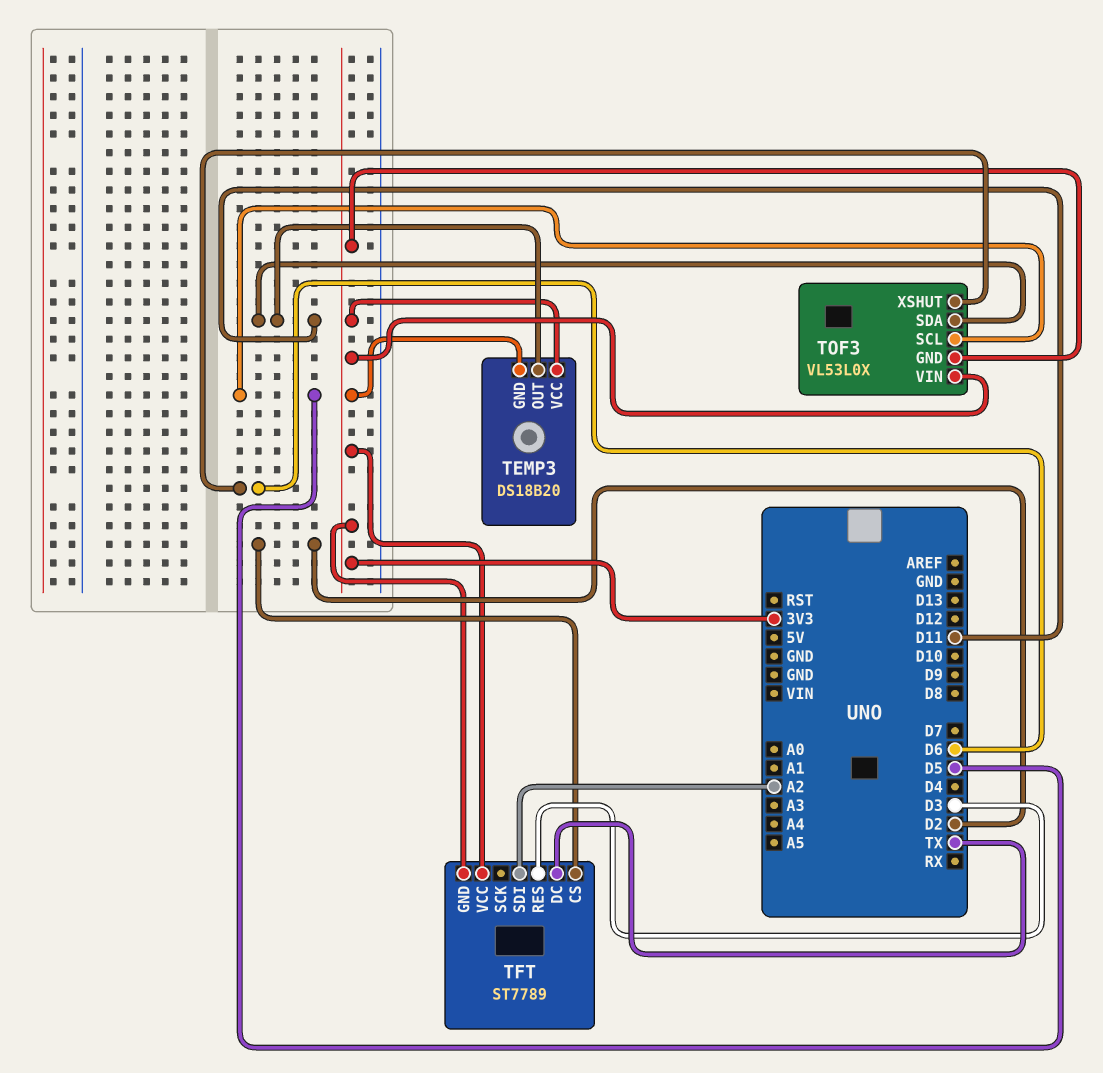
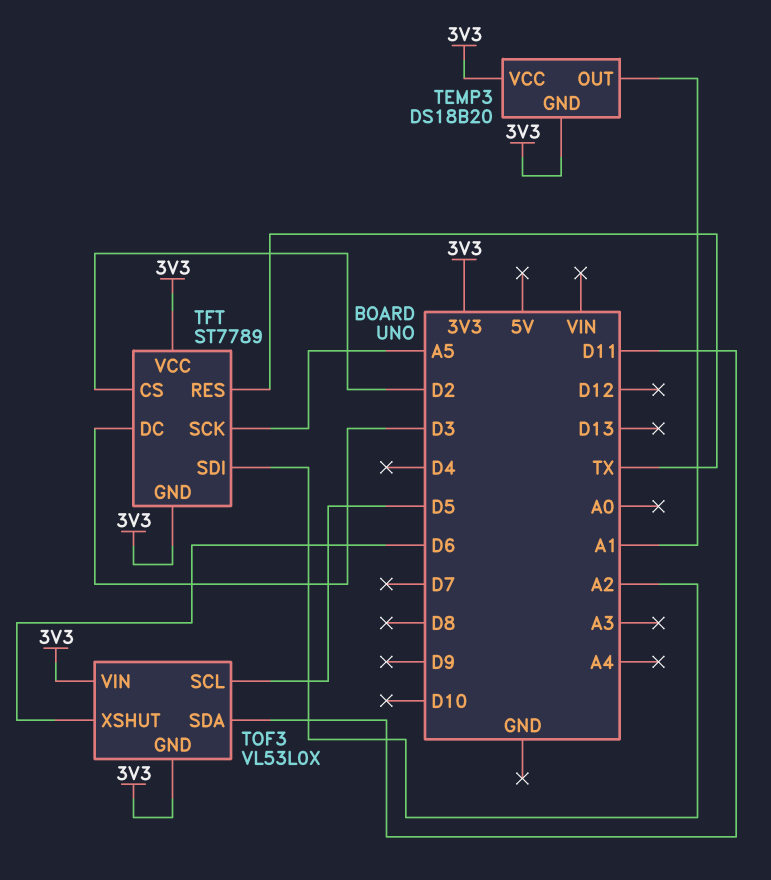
TEMP3 pin OUT: D11 -> A1
TFT pin DC: TX -> D3
TFT pin RES: D3 -> TX
TFT pin SCK: none -> A5

